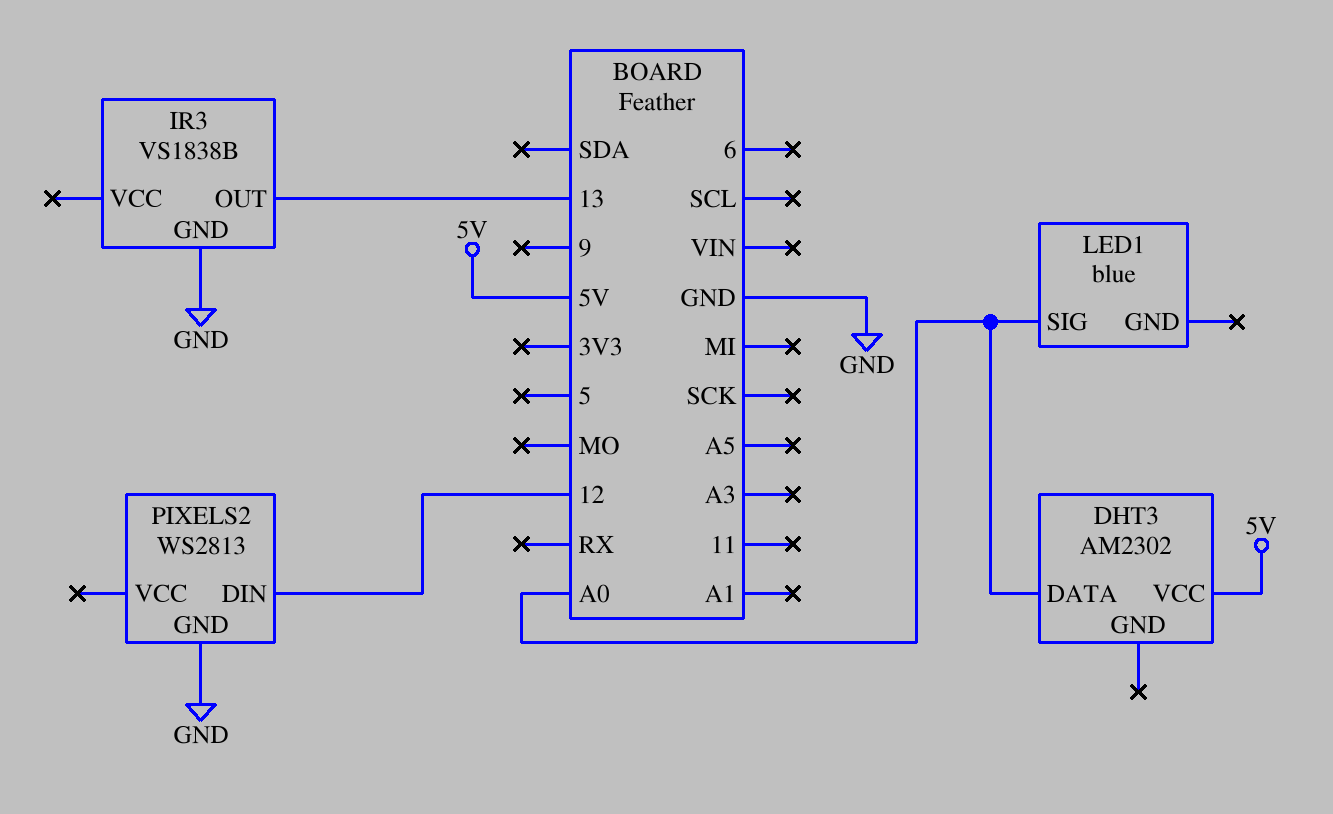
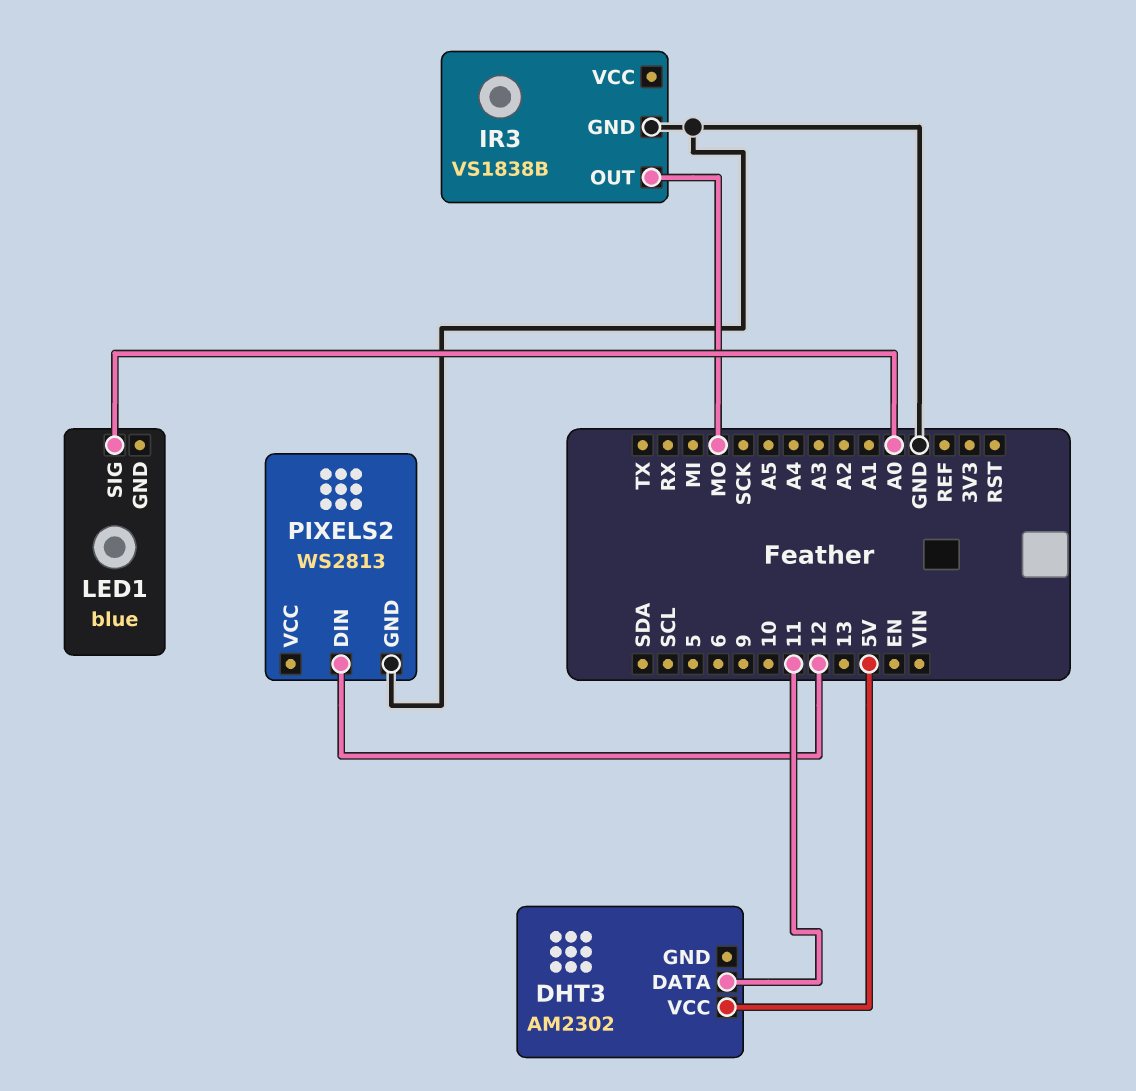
DHT3 pin DATA: A0 -> 11
IR3 pin OUT: 13 -> MO

